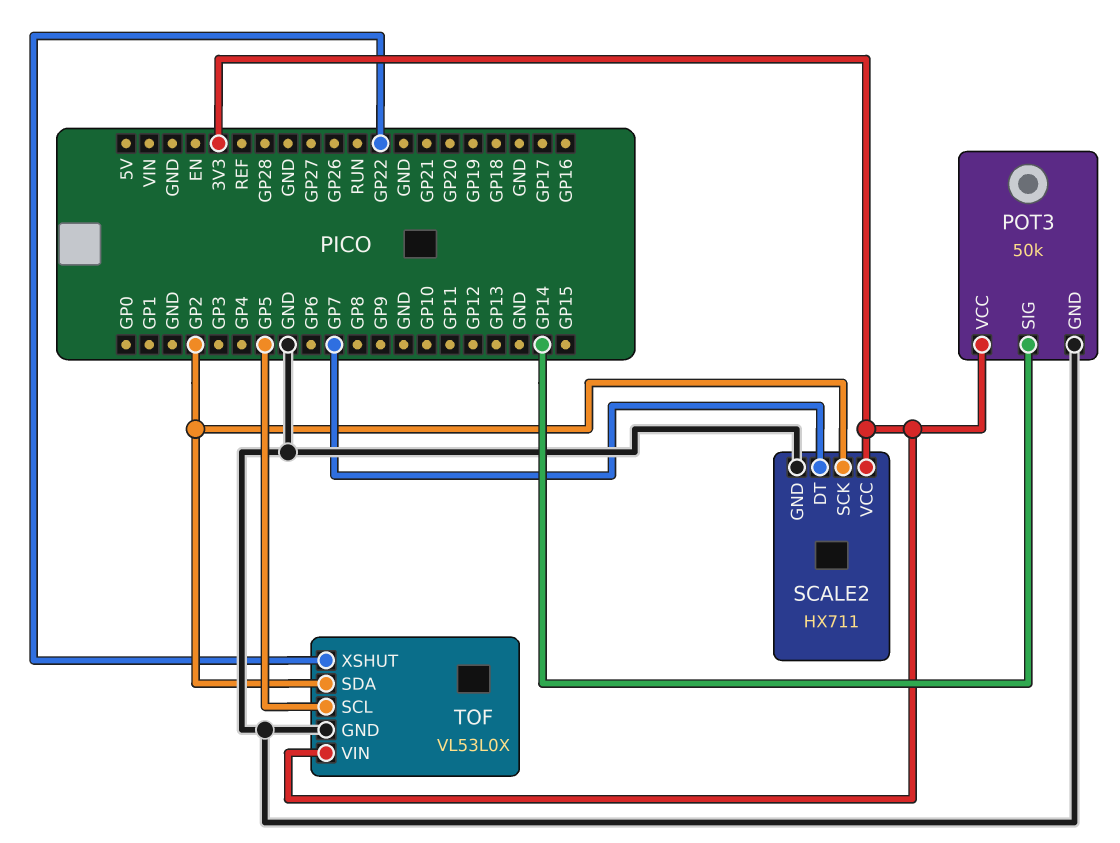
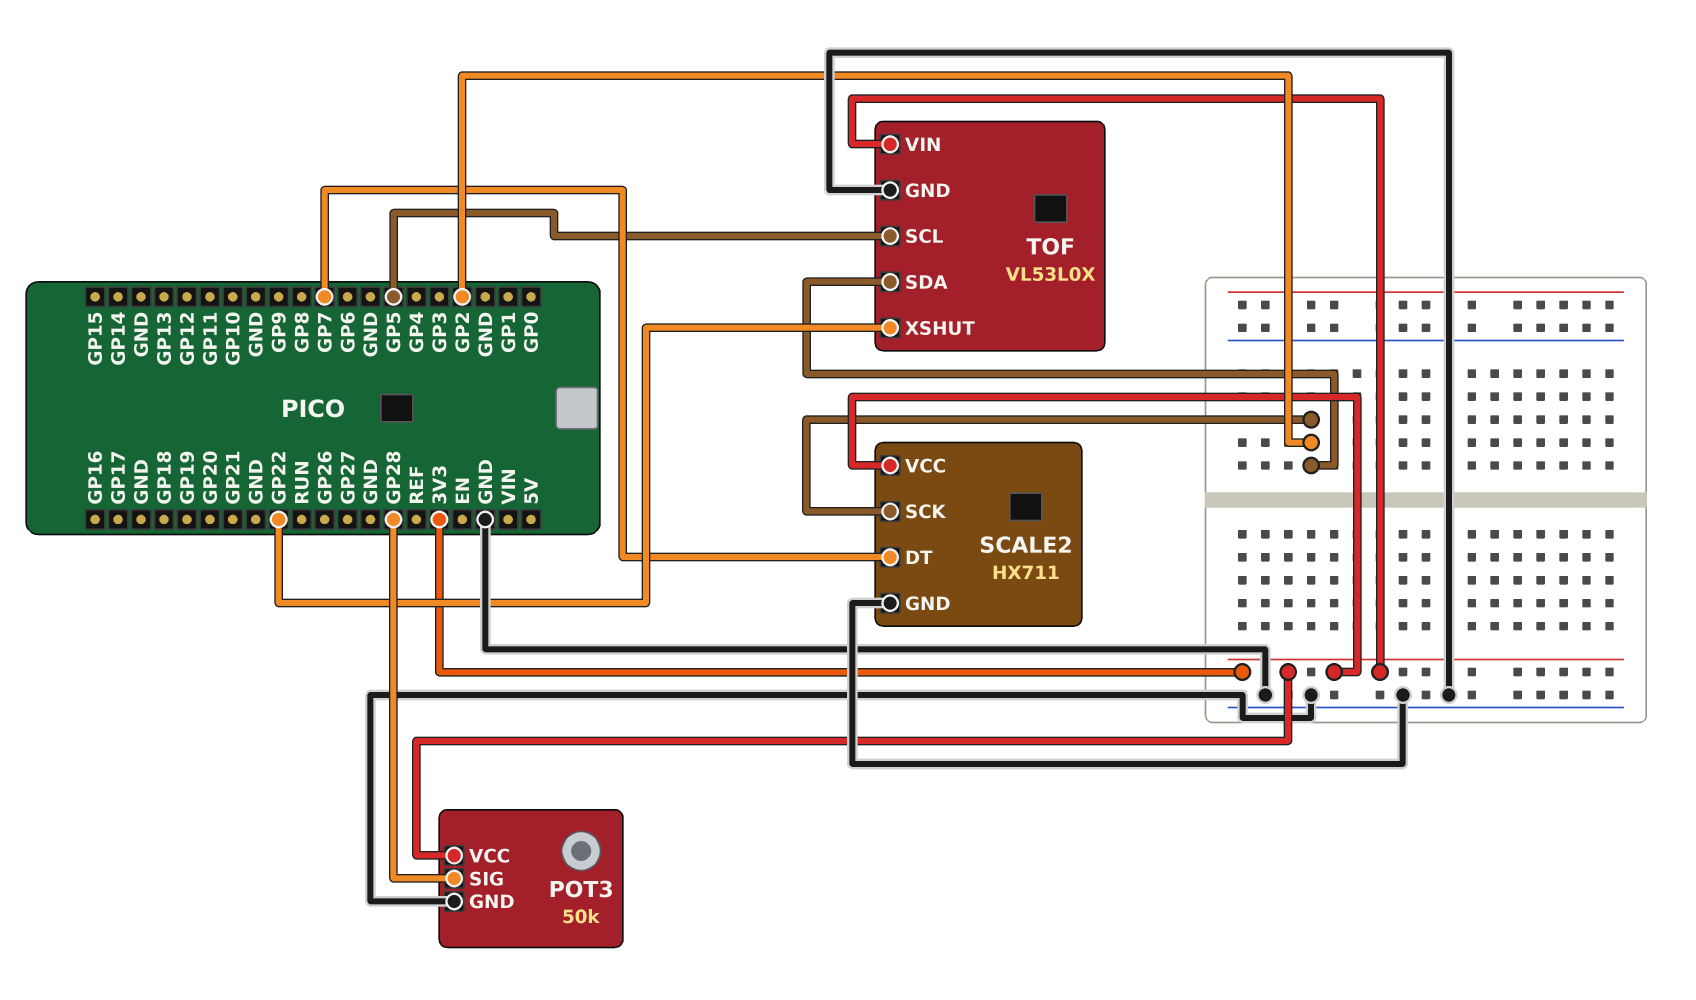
POT3 pin SIG: GP14 -> GP28

